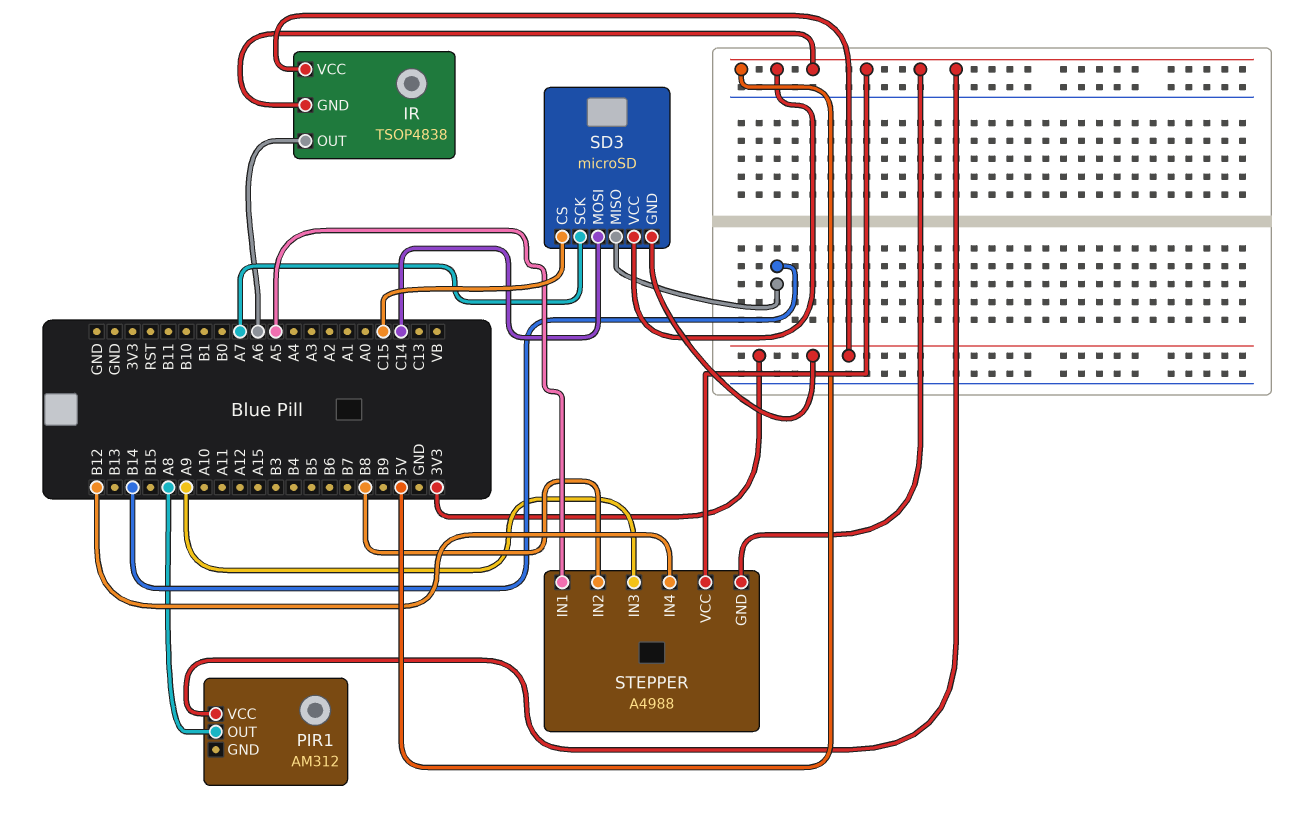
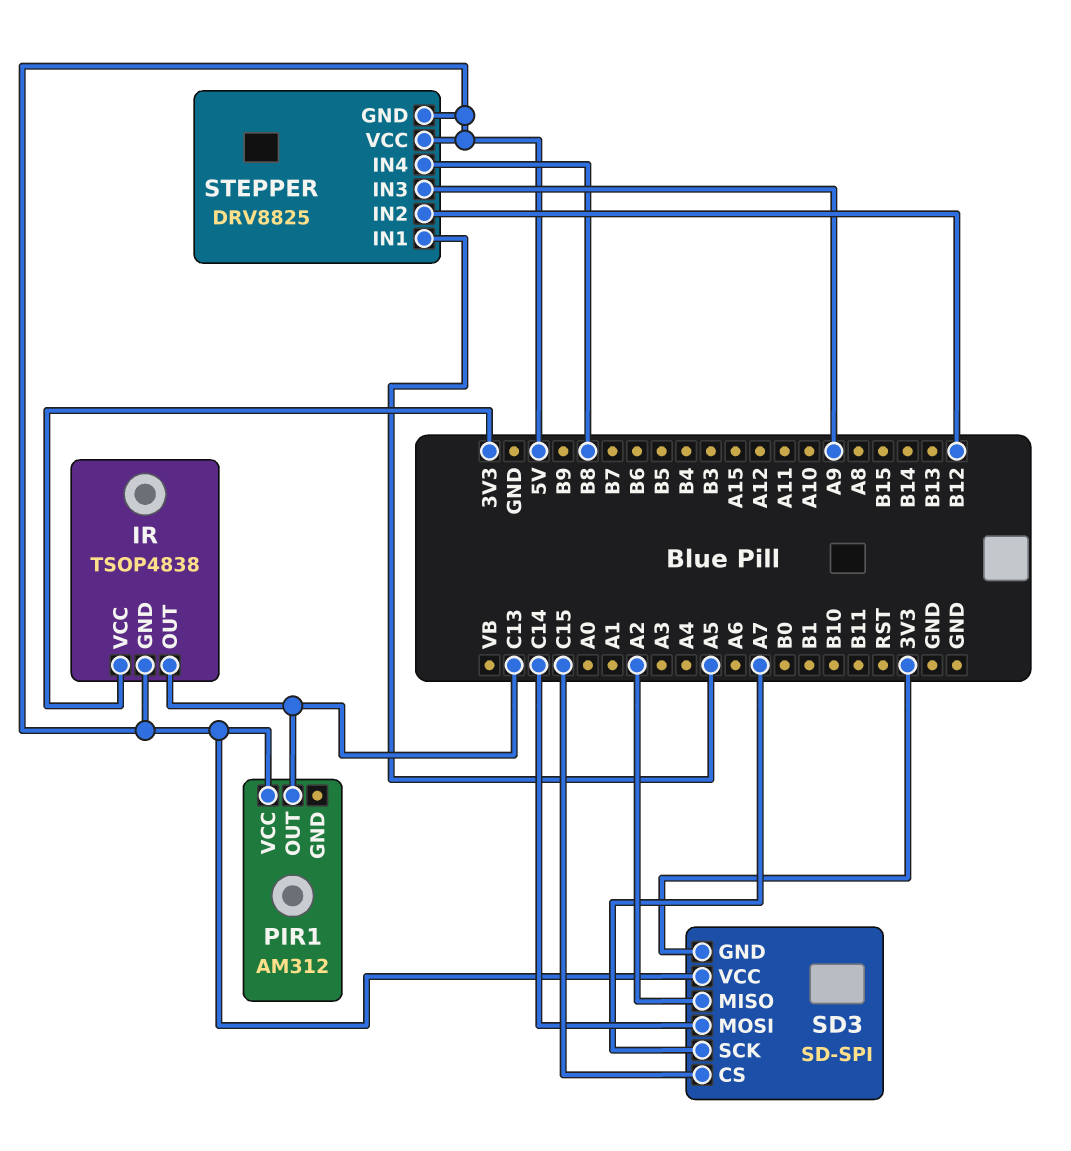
IR pin OUT: A6 -> C13
PIR1 pin OUT: A8 -> C13
SD3: microSD -> SD-SPI
SD3 pin MISO: B14 -> A2
STEPPER: A4988 -> DRV8825
STEPPER pin IN2: B8 -> B12
STEPPER pin IN4: B12 -> B8

